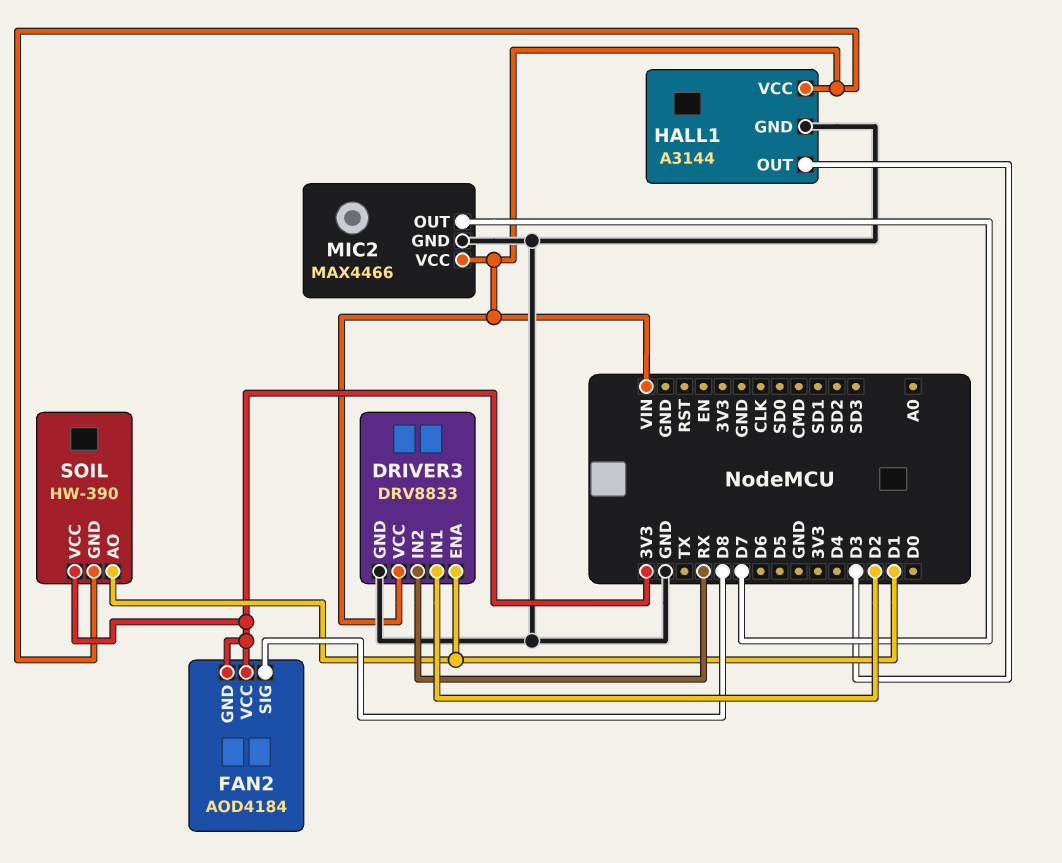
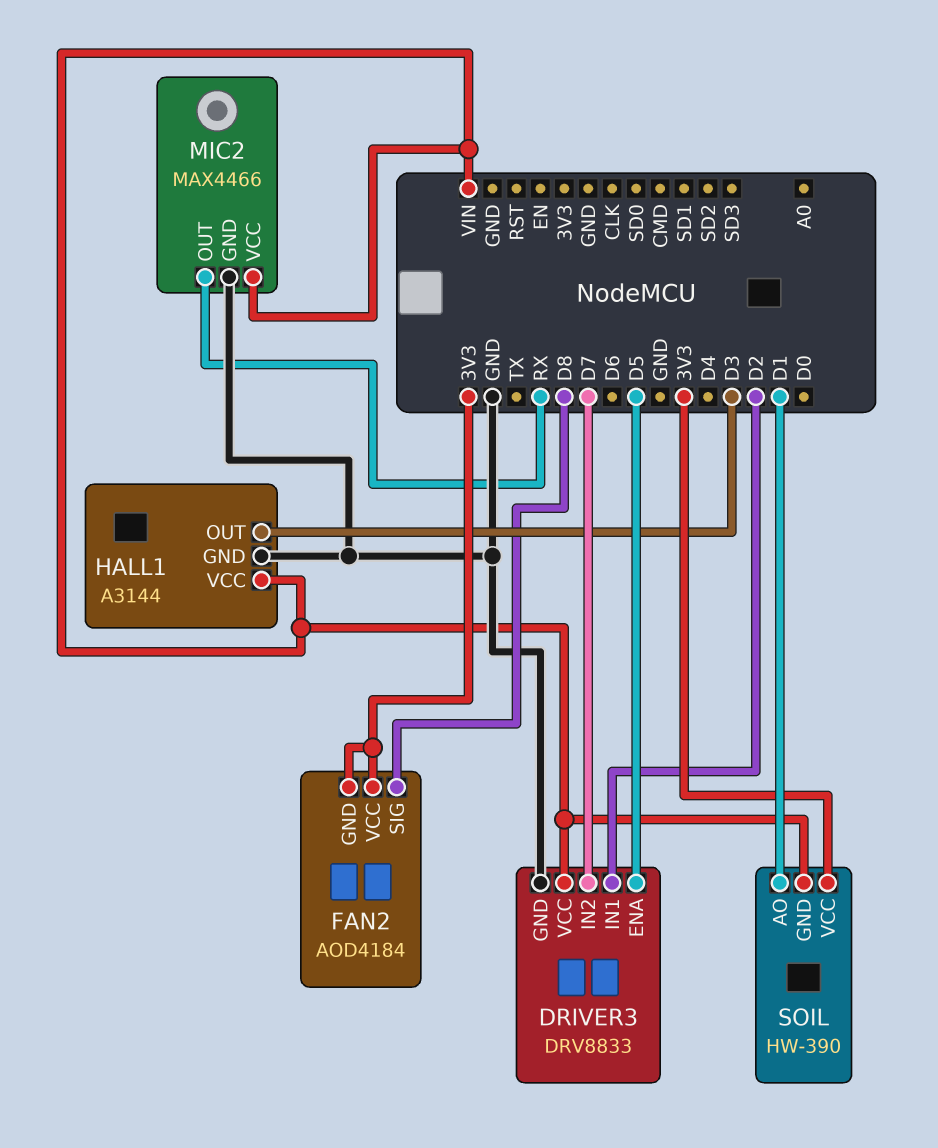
DRIVER3 pin ENA: D1 -> D5
DRIVER3 pin IN2: RX -> D7
MIC2 pin OUT: D7 -> RX

